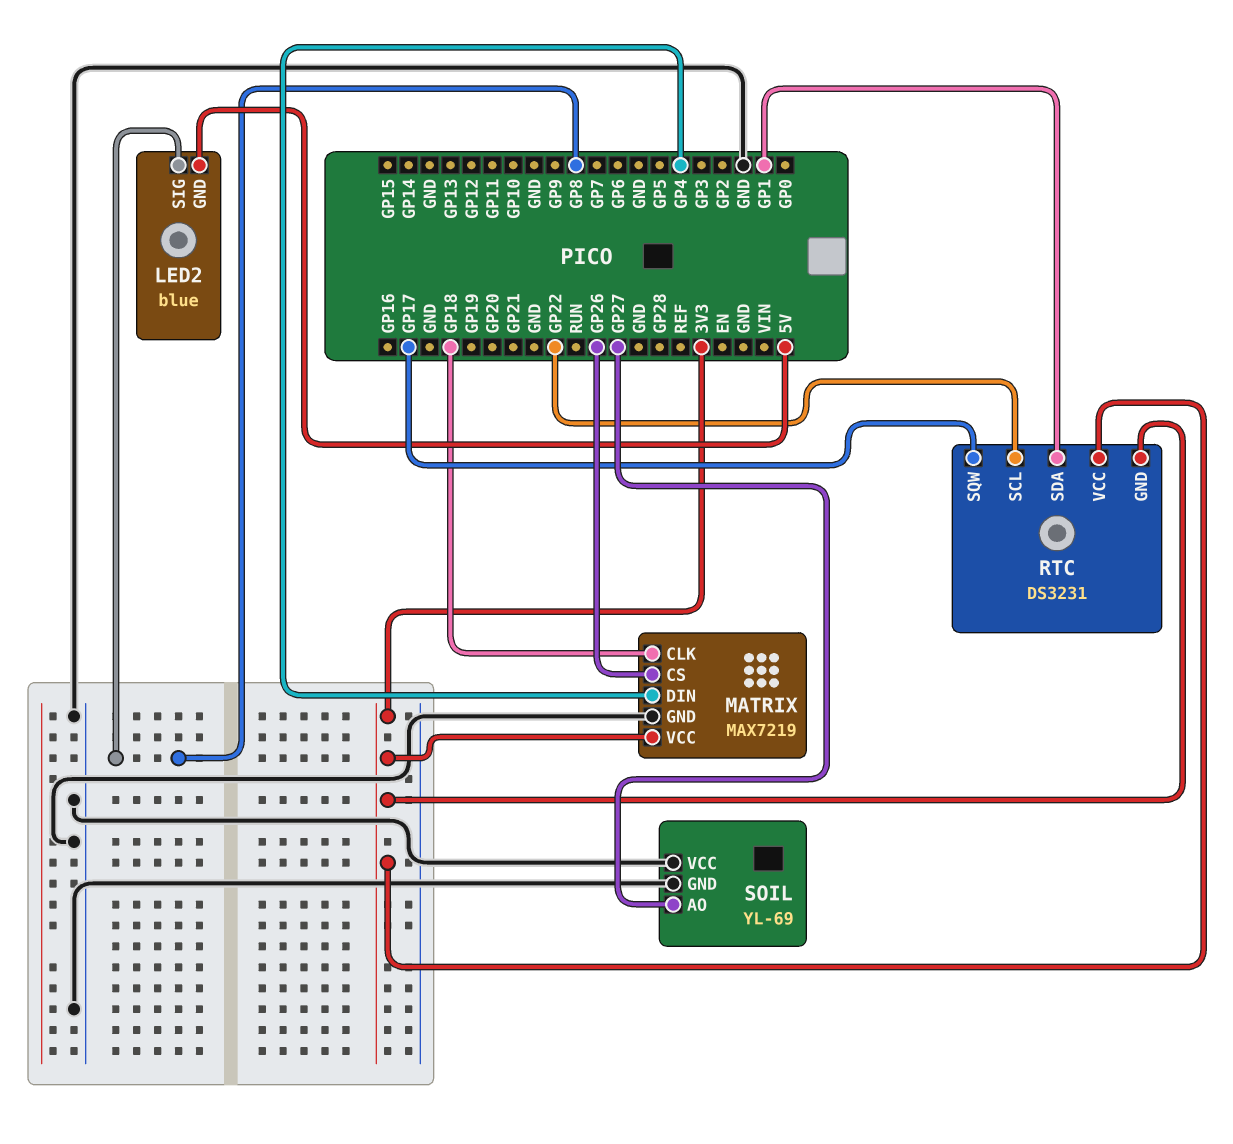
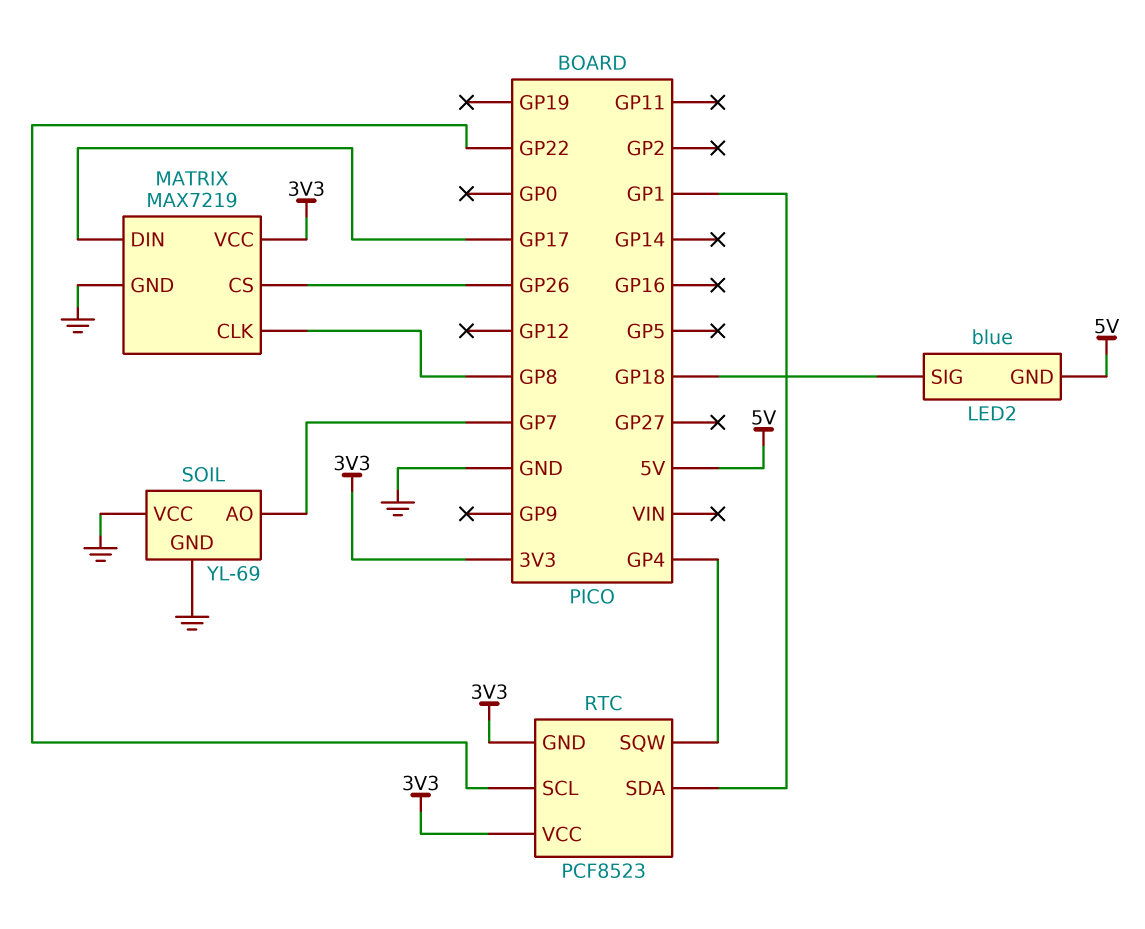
LED2 pin SIG: GP8 -> GP18
MATRIX pin CLK: GP18 -> GP8
MATRIX pin DIN: GP4 -> GP17
RTC: DS3231 -> PCF8523
RTC pin SQW: GP17 -> GP4
SOIL pin AO: GP27 -> GP7

